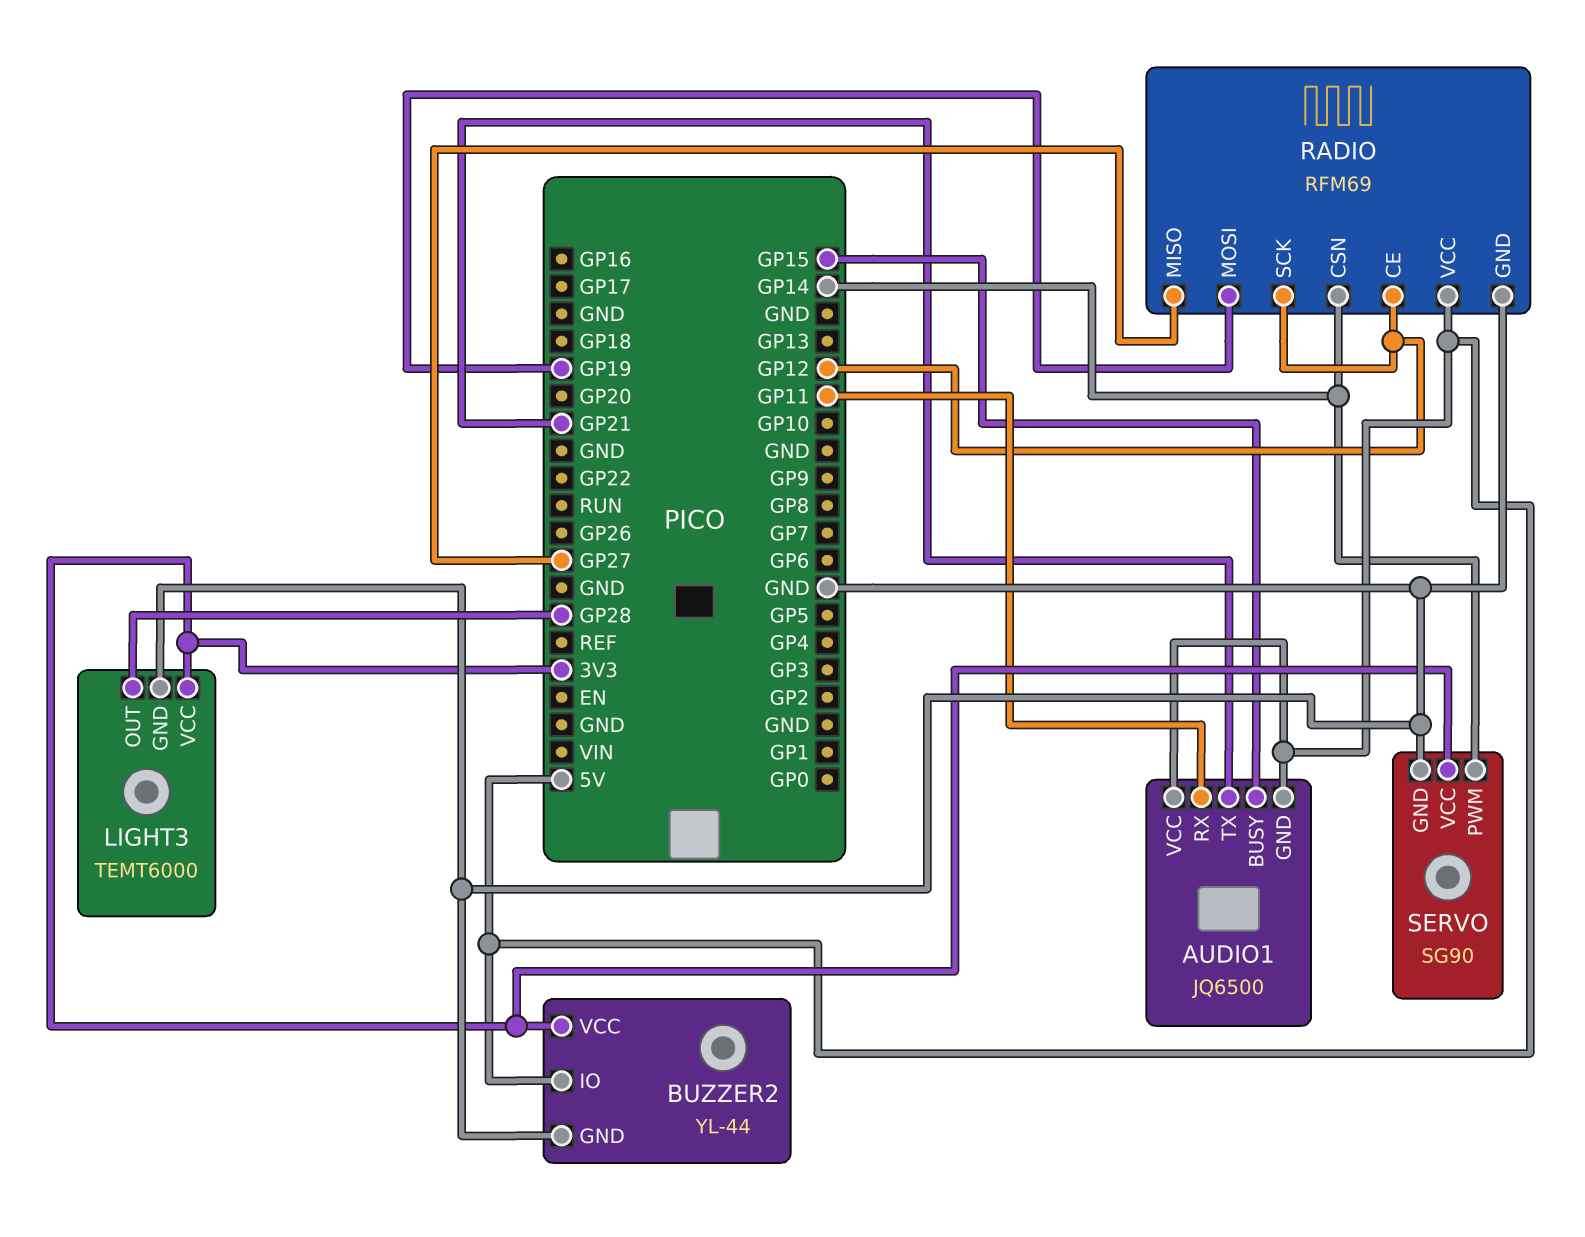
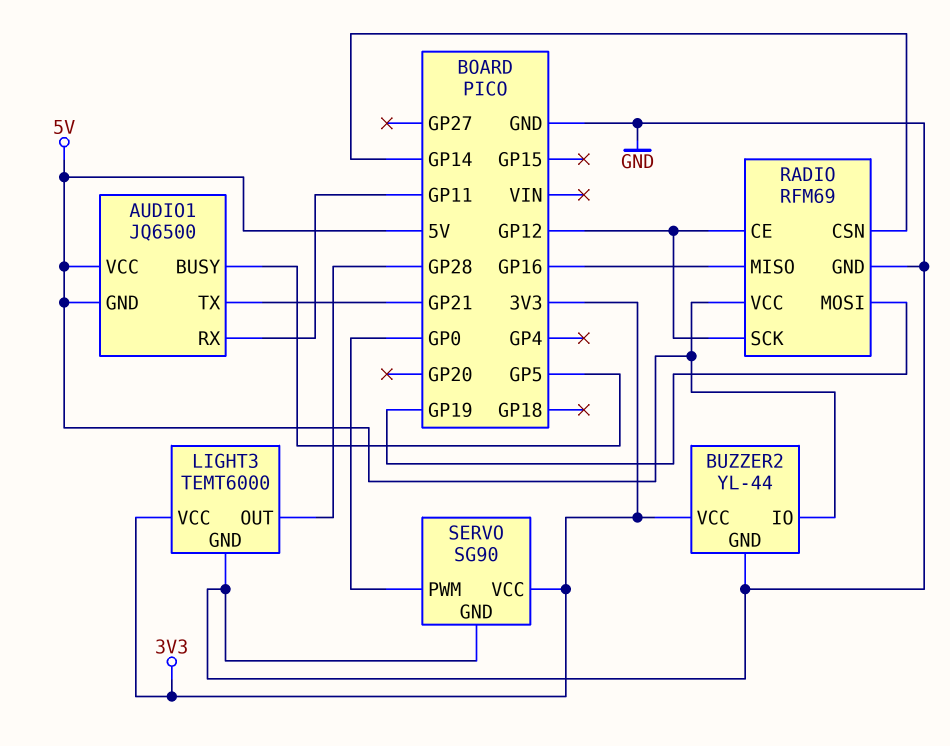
AUDIO1 pin BUSY: GP15 -> GP5
RADIO pin MISO: GP27 -> GP16
SERVO pin PWM: GP14 -> GP0

